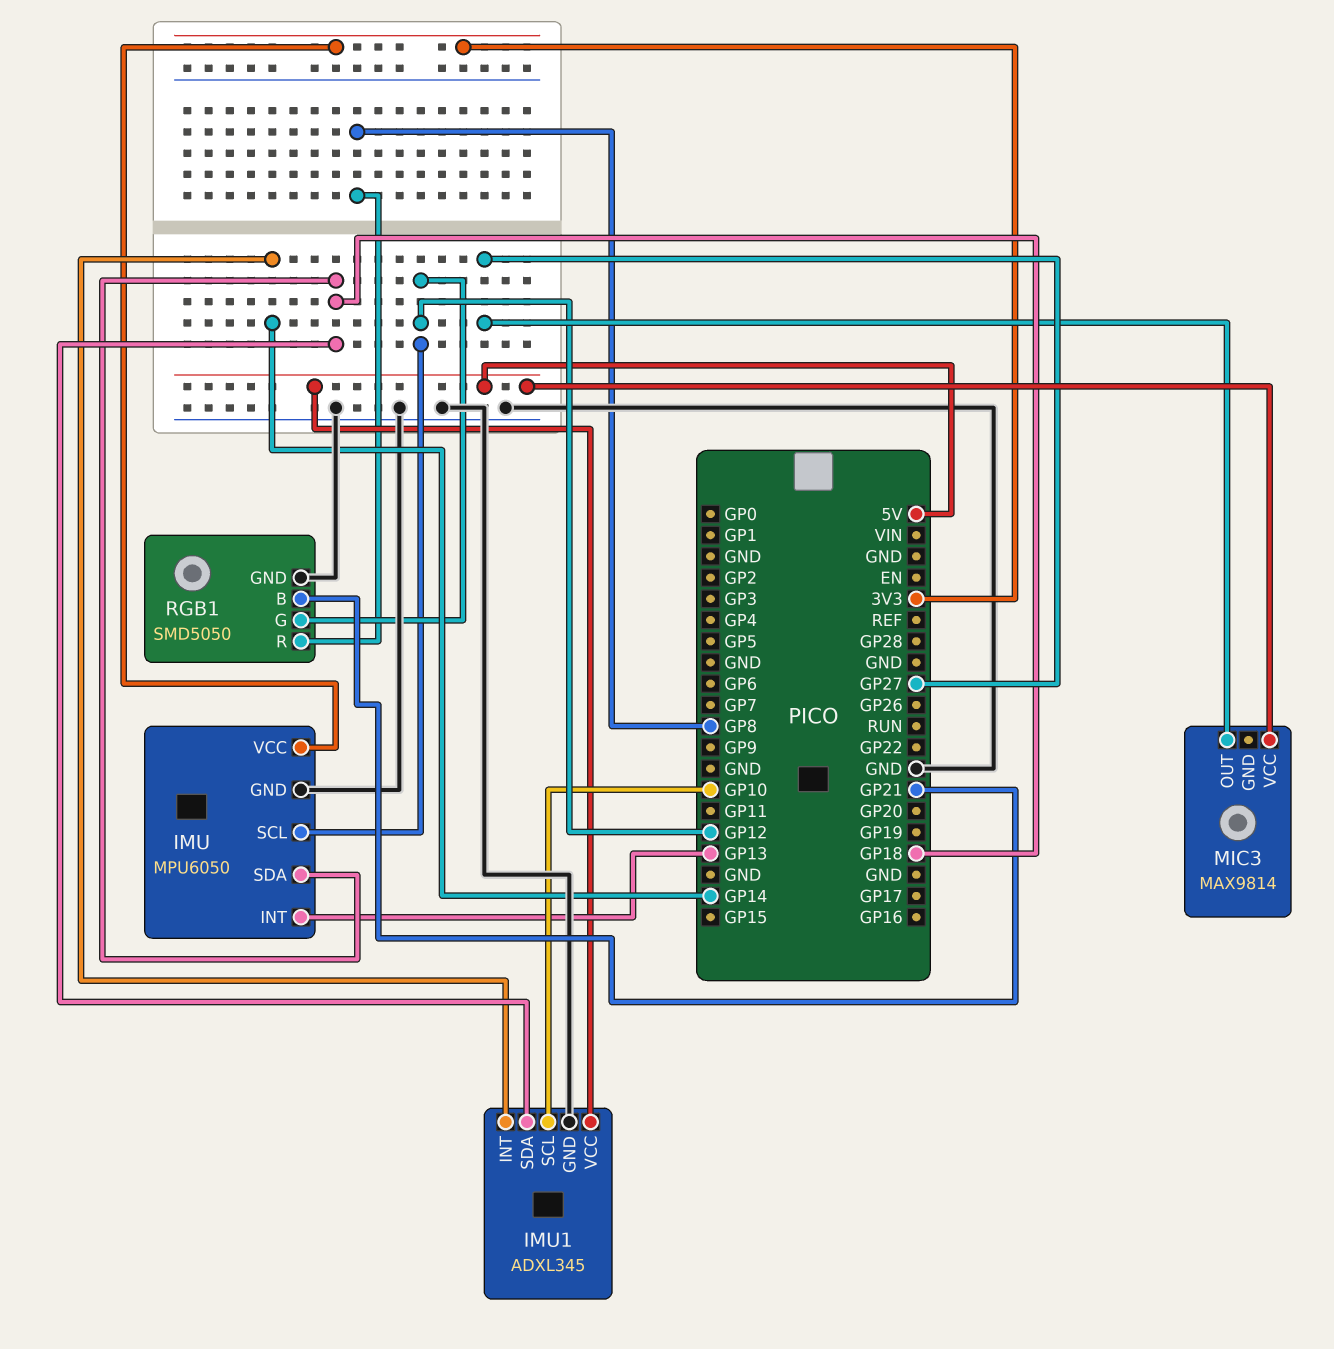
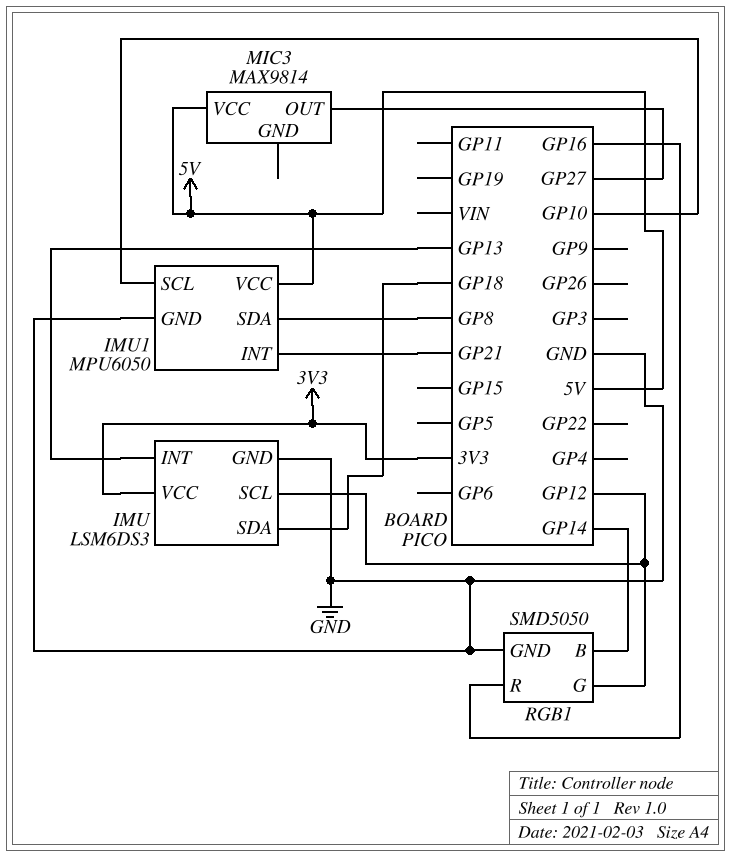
IMU: MPU6050 -> LSM6DS3
IMU1: ADXL345 -> MPU6050
IMU1 pin INT: GP14 -> GP21
IMU1 pin SDA: GP18 -> GP8
RGB1 pin B: GP21 -> GP14
RGB1 pin R: GP8 -> GP16

